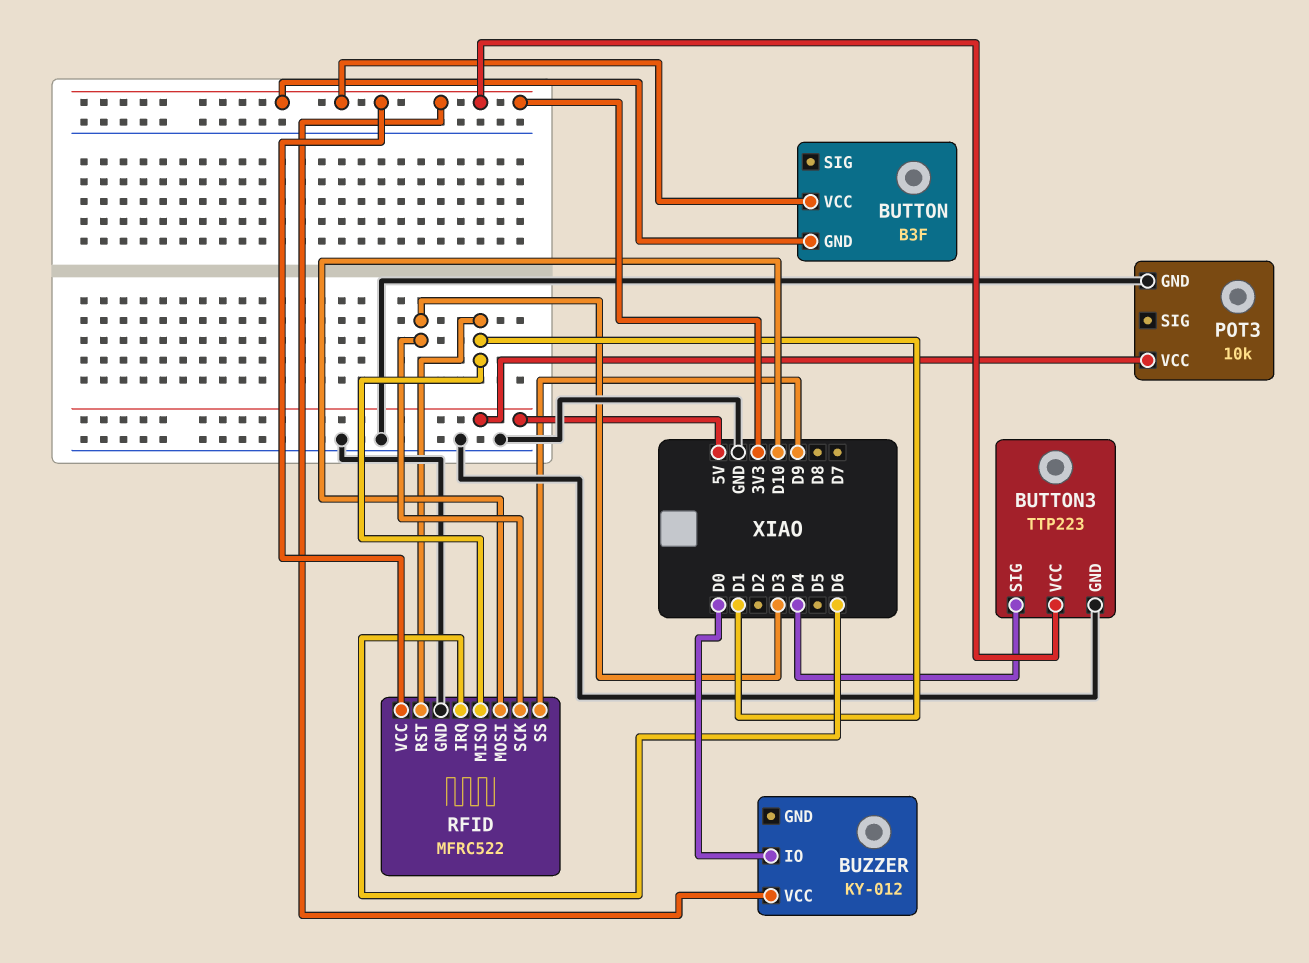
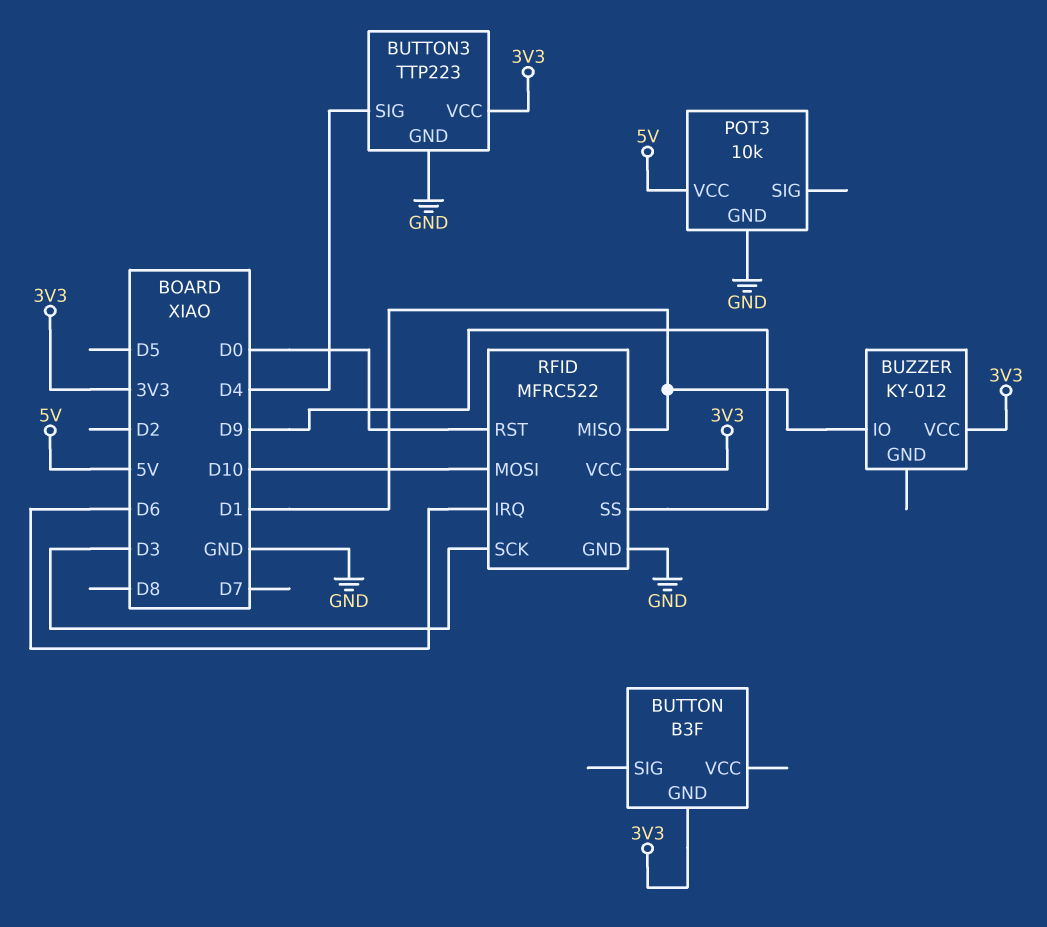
BUTTON pin VCC: 3V3 -> none
BUZZER pin IO: D0 -> D1
RFID pin RST: D1 -> D0

